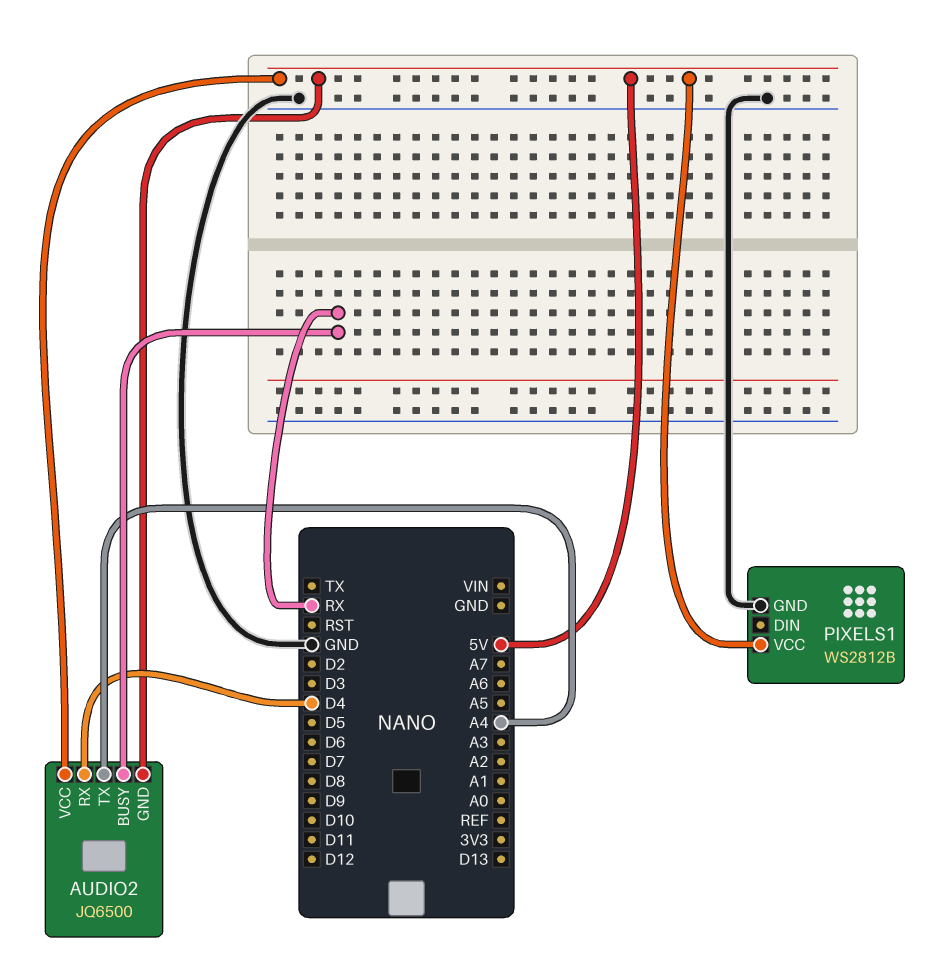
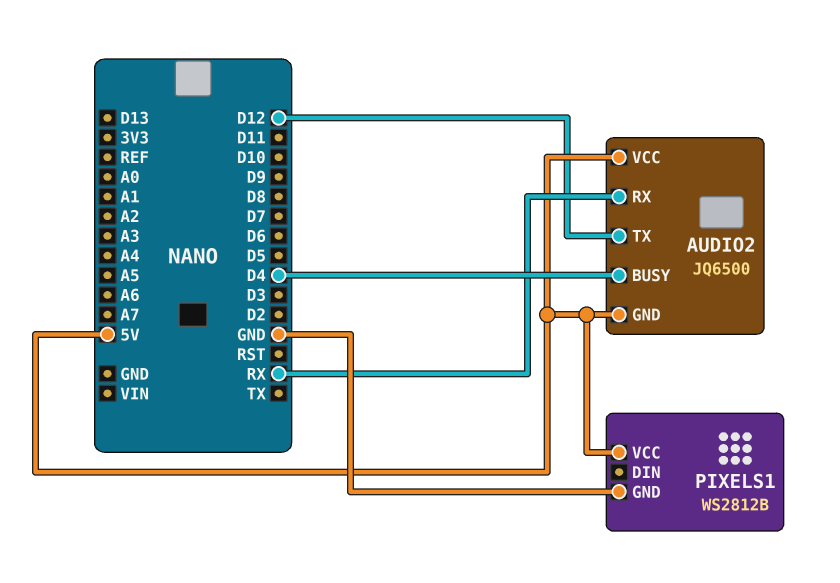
AUDIO2 pin BUSY: RX -> D4
AUDIO2 pin RX: D4 -> RX
AUDIO2 pin TX: A4 -> D12

